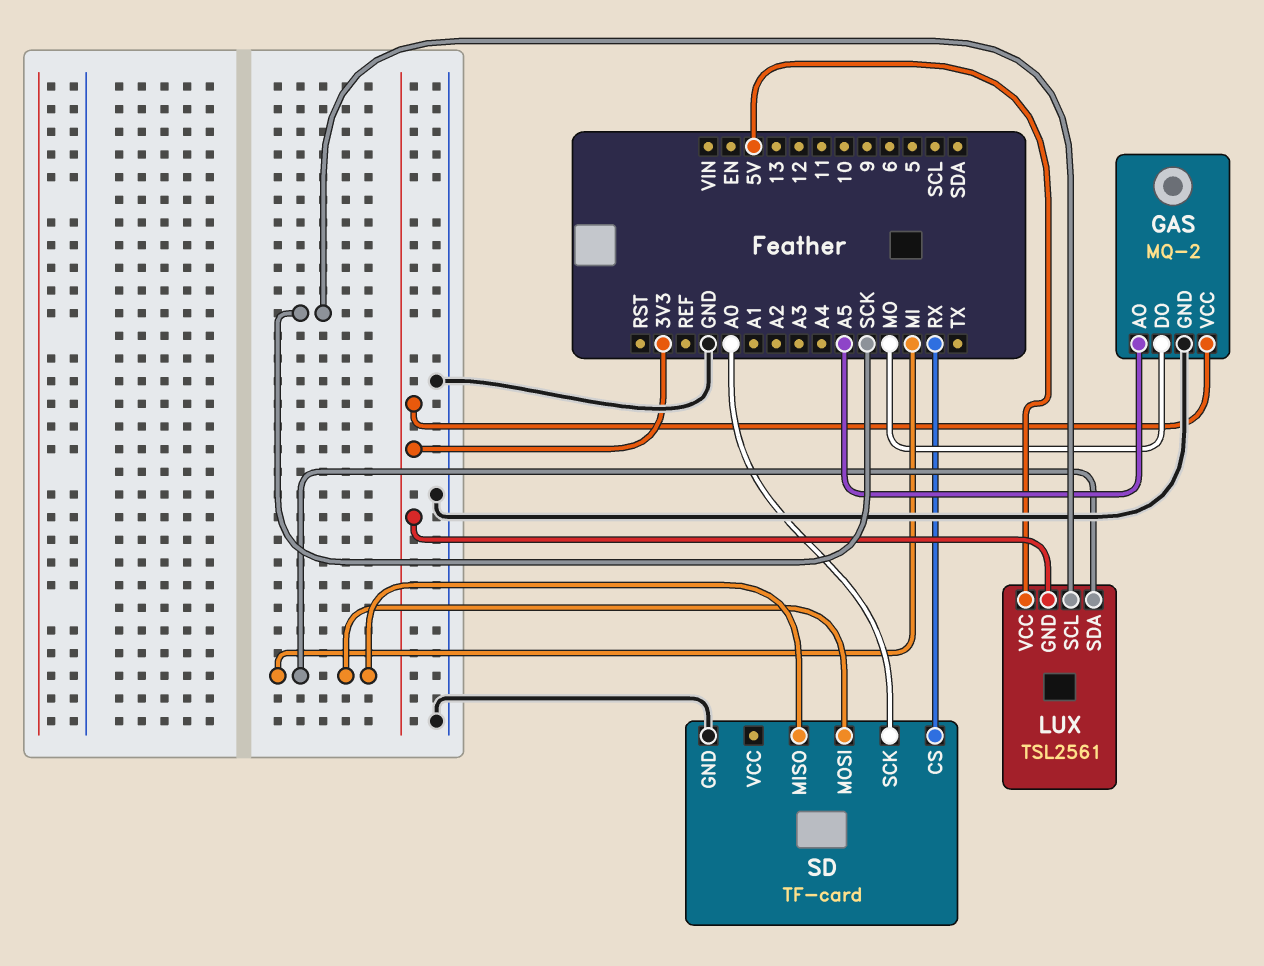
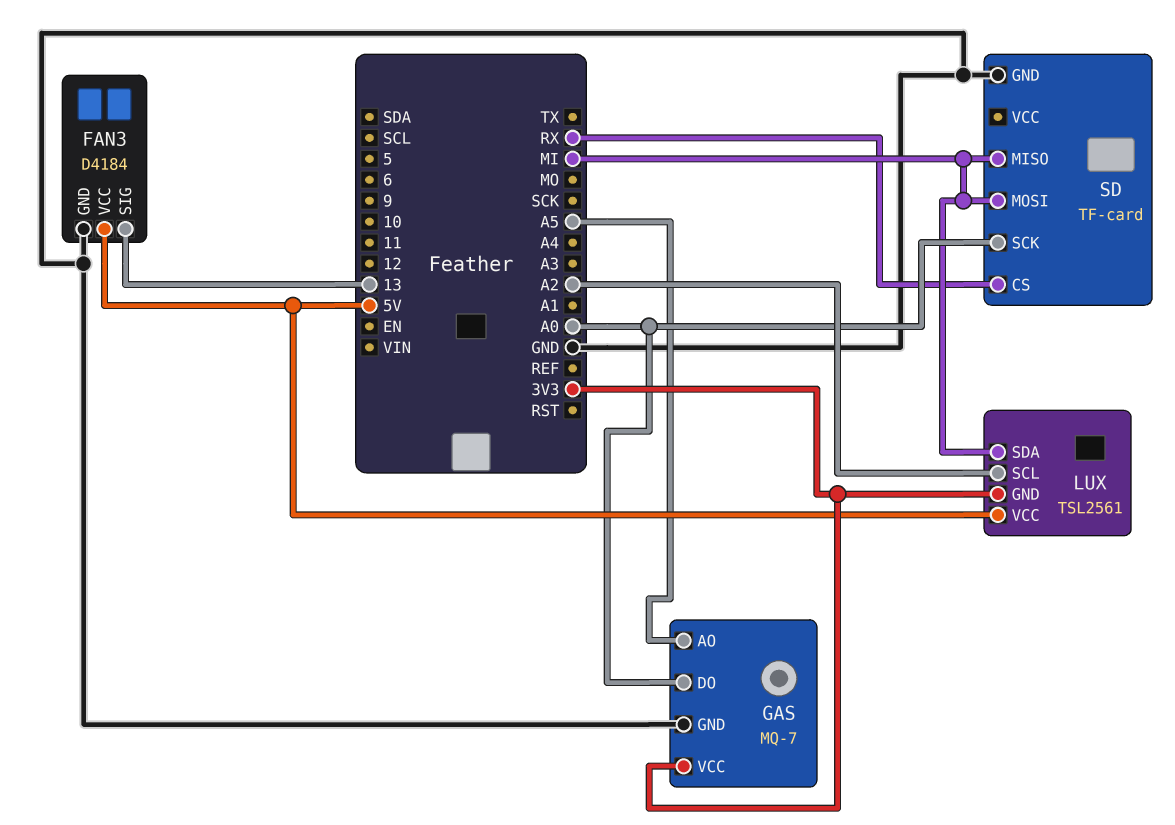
FAN3: none -> D4184
FAN3 pin GND: none -> GND
FAN3 pin SIG: none -> 13
FAN3 pin VCC: none -> 5V
GAS: MQ-2 -> MQ-7
GAS pin DO: MO -> A0
LUX pin SCL: SCK -> A2

